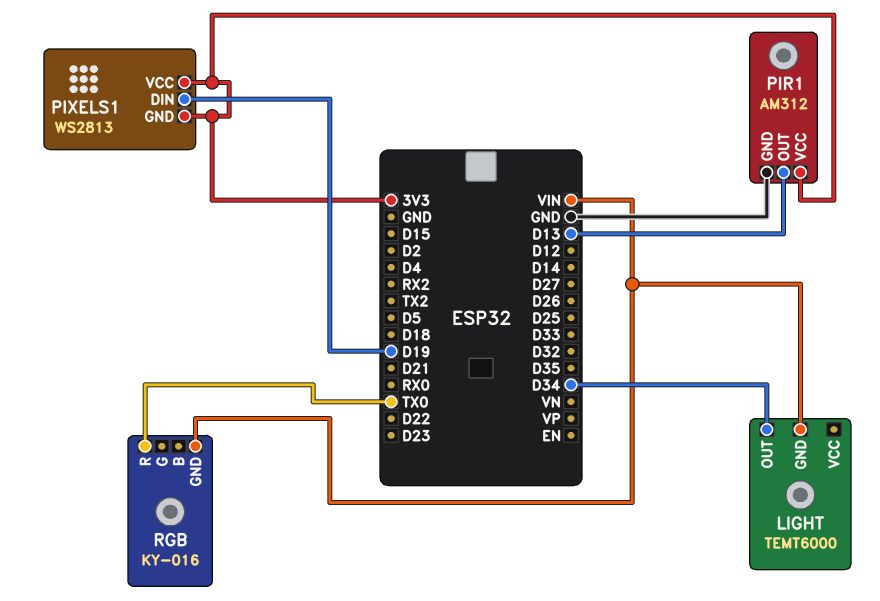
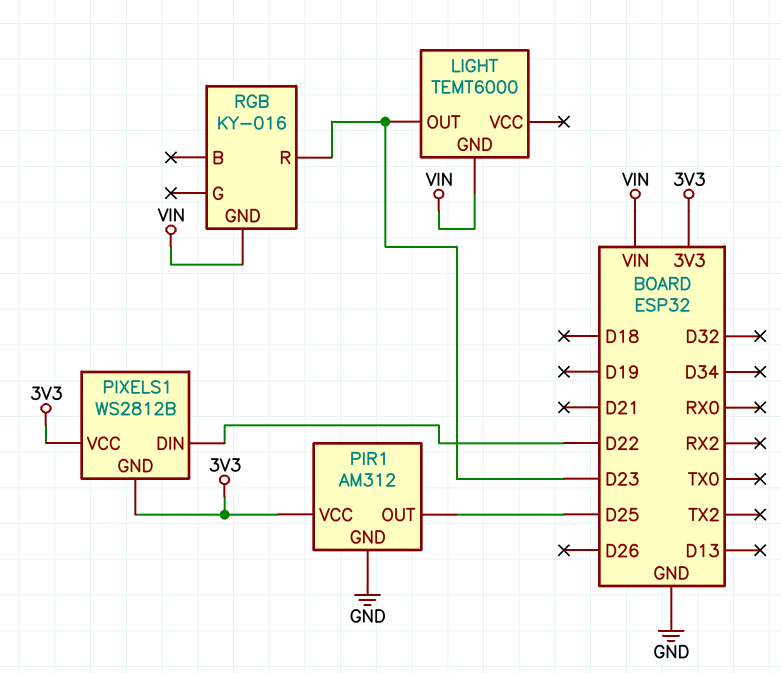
LIGHT pin OUT: D34 -> D23
PIR1 pin OUT: D13 -> D25
PIXELS1: WS2813 -> WS2812B
PIXELS1 pin DIN: D19 -> D22
RGB pin R: TX0 -> D23

